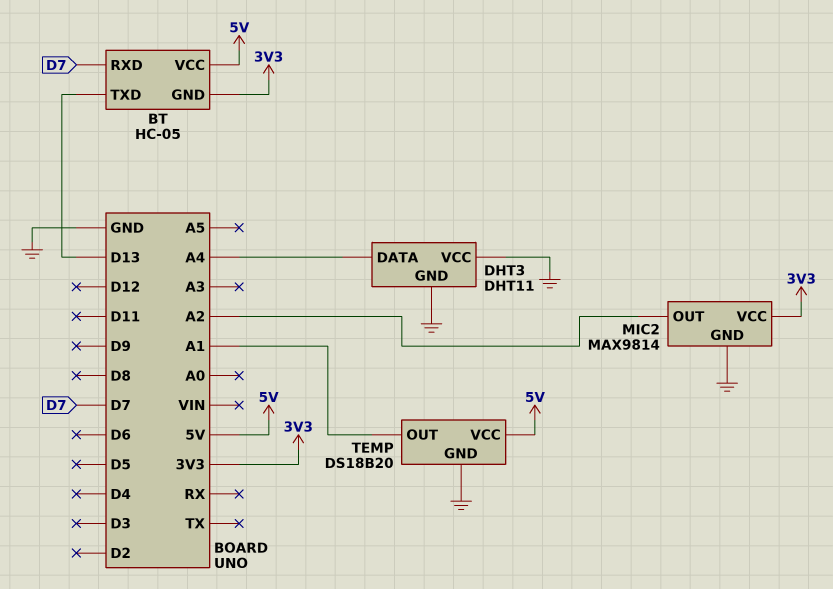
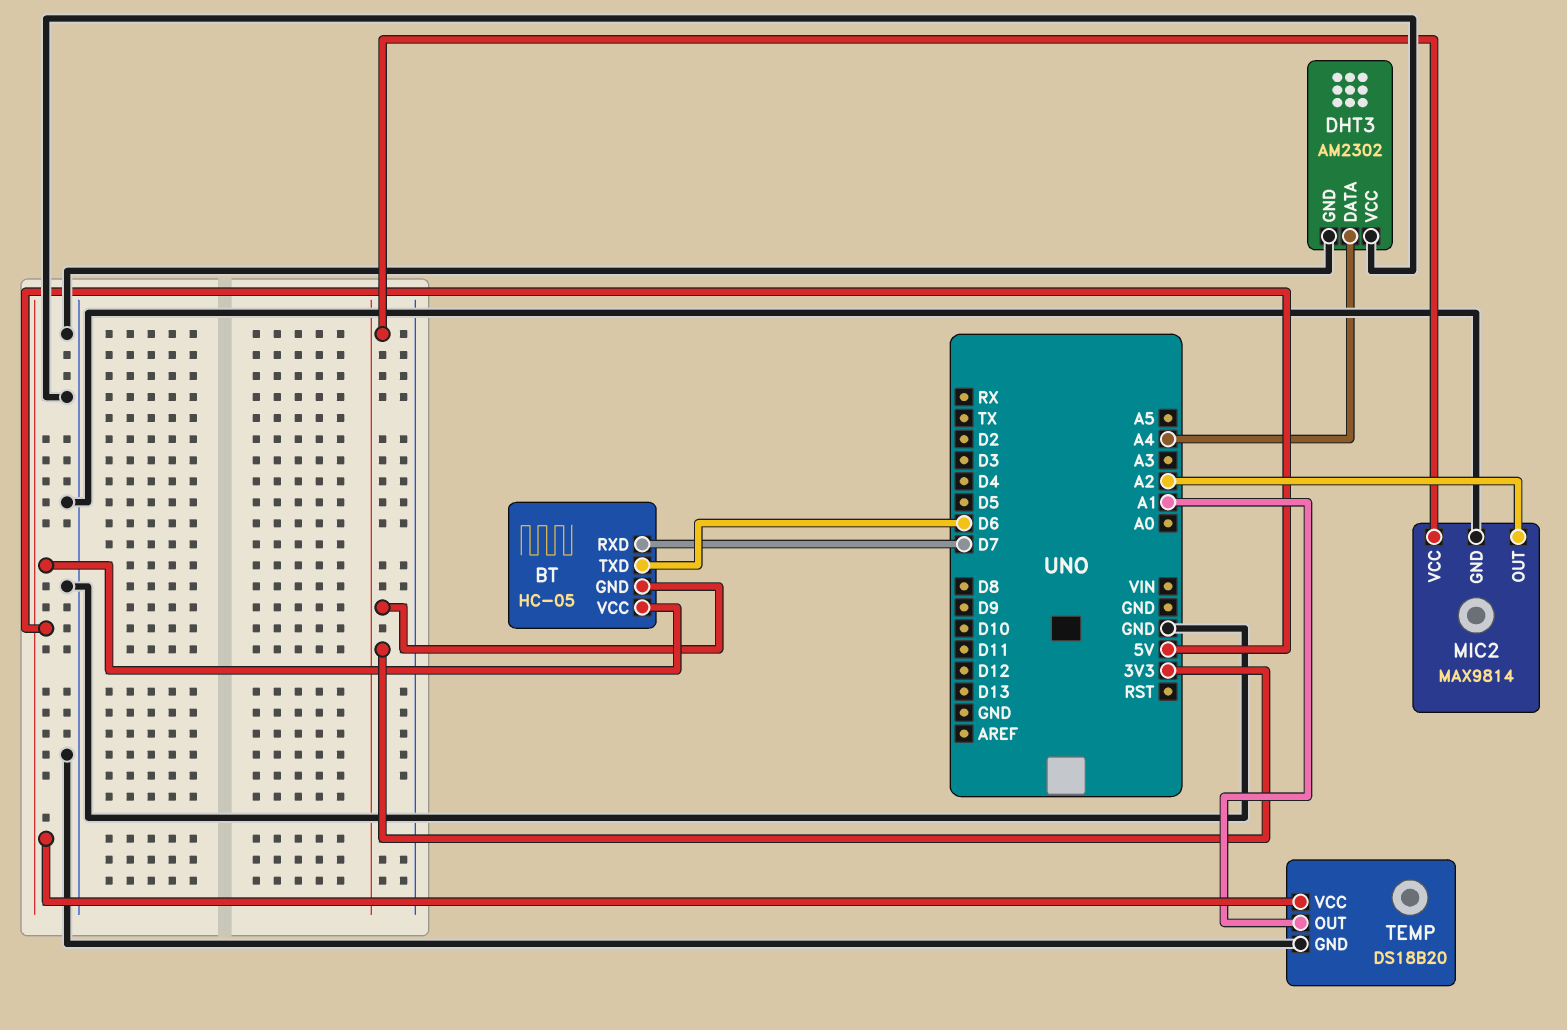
BT pin TXD: D13 -> D6
DHT3: DHT11 -> AM2302

